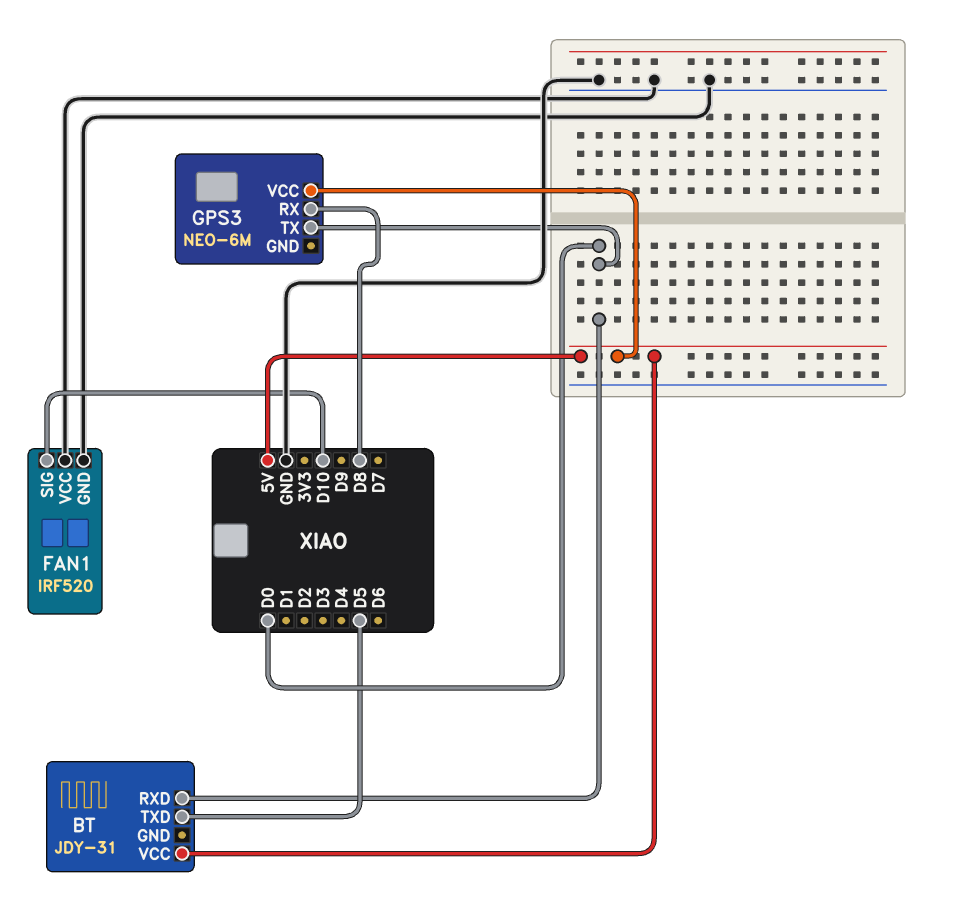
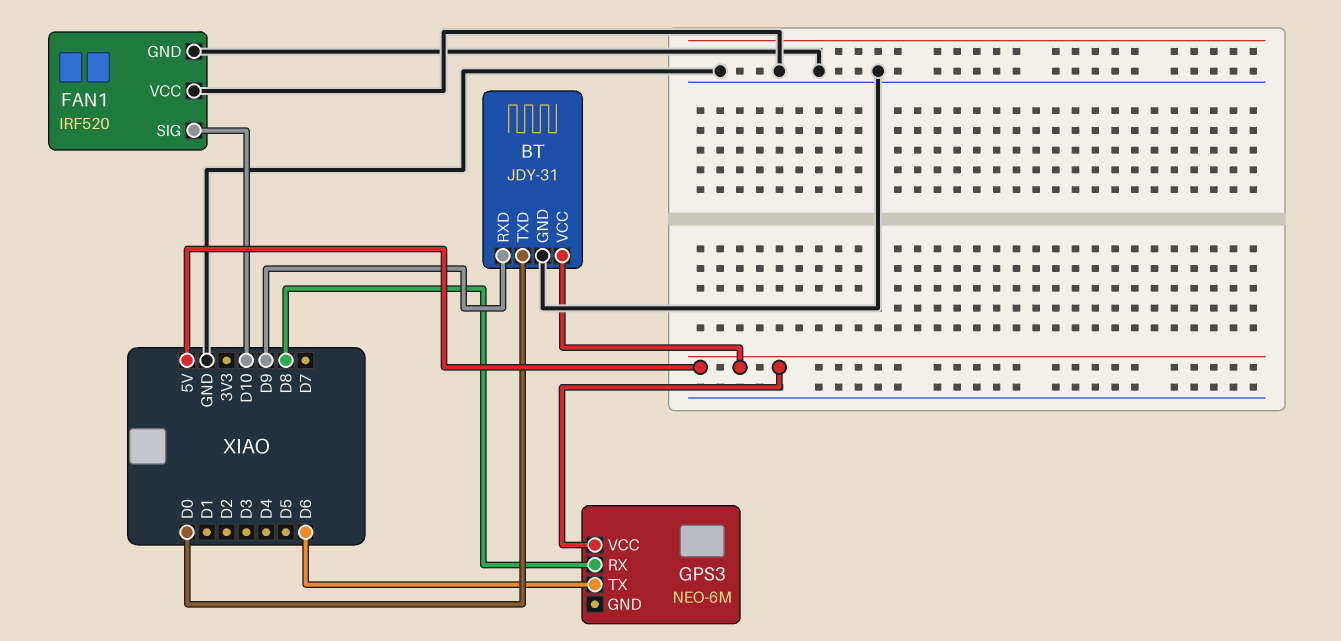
BT pin GND: none -> GND
BT pin RXD: D0 -> D9
BT pin TXD: D5 -> D0
GPS3 pin TX: D0 -> D6

